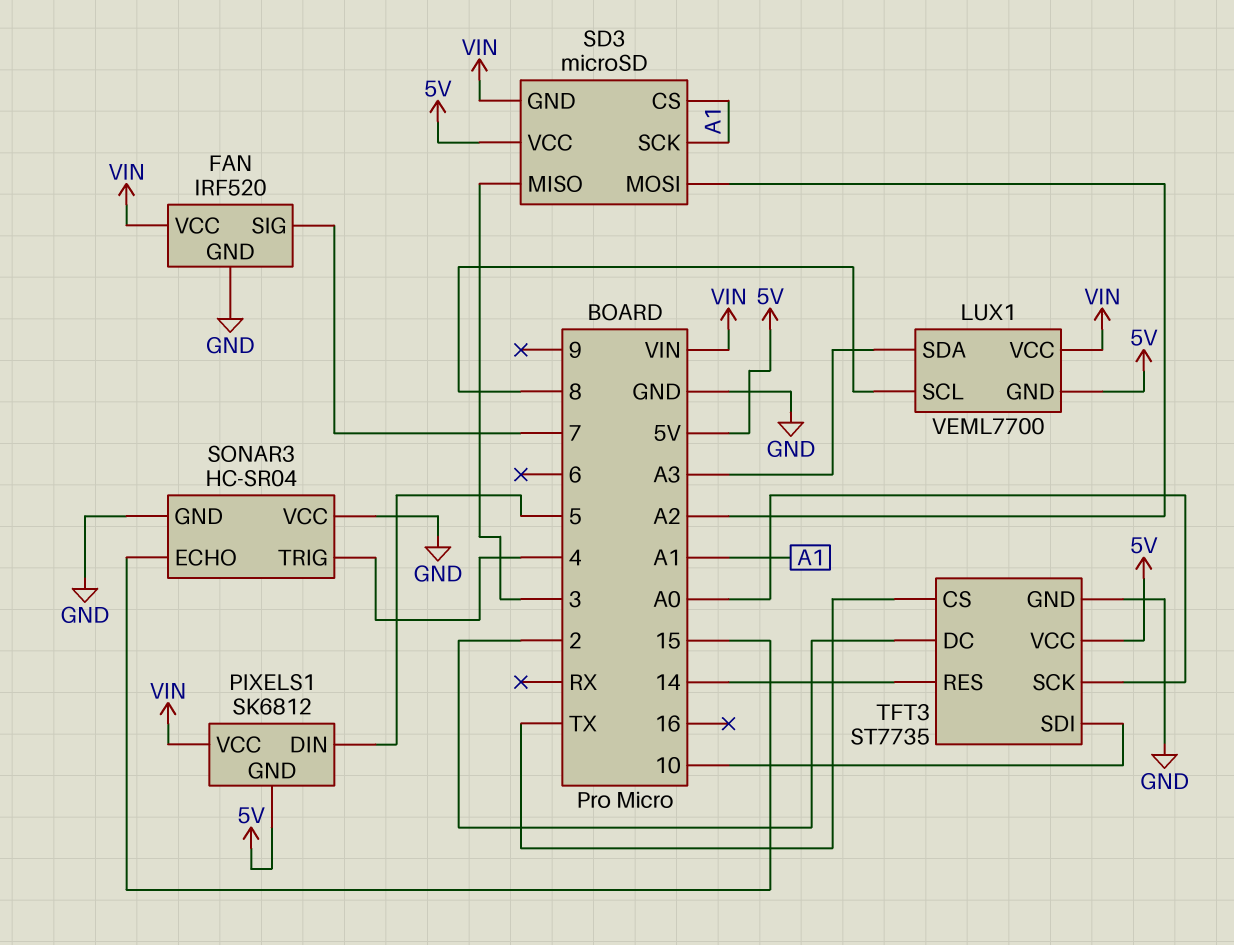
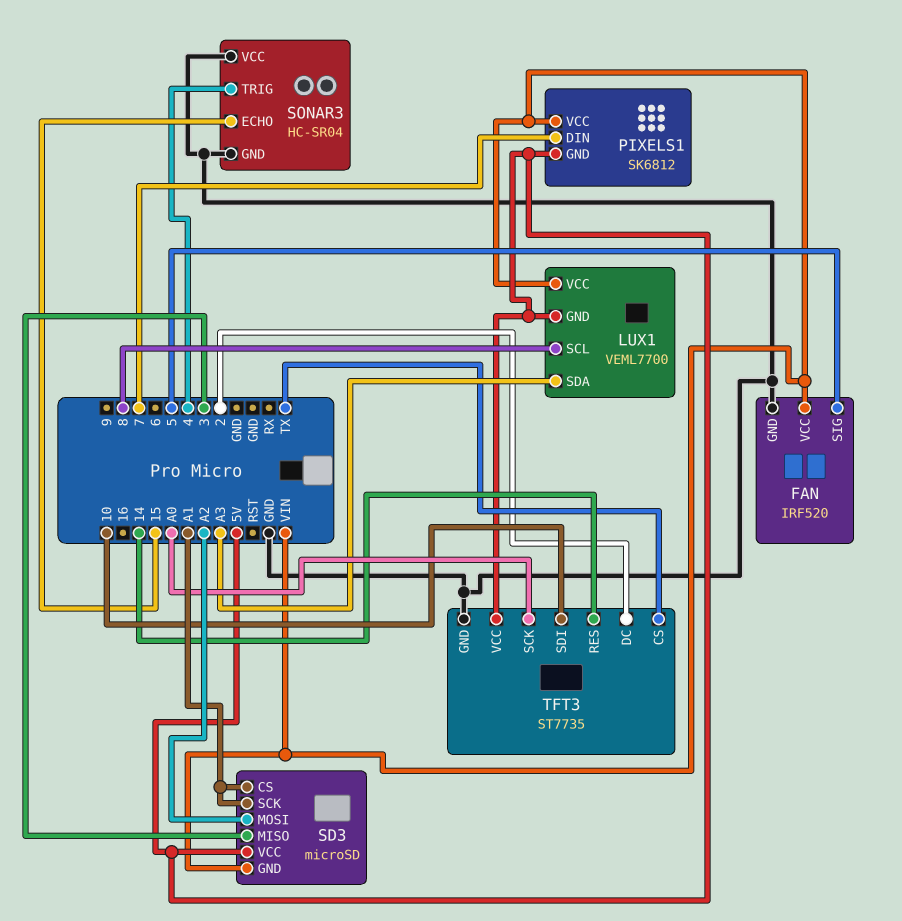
FAN pin SIG: 7 -> 5
PIXELS1 pin DIN: 5 -> 7

